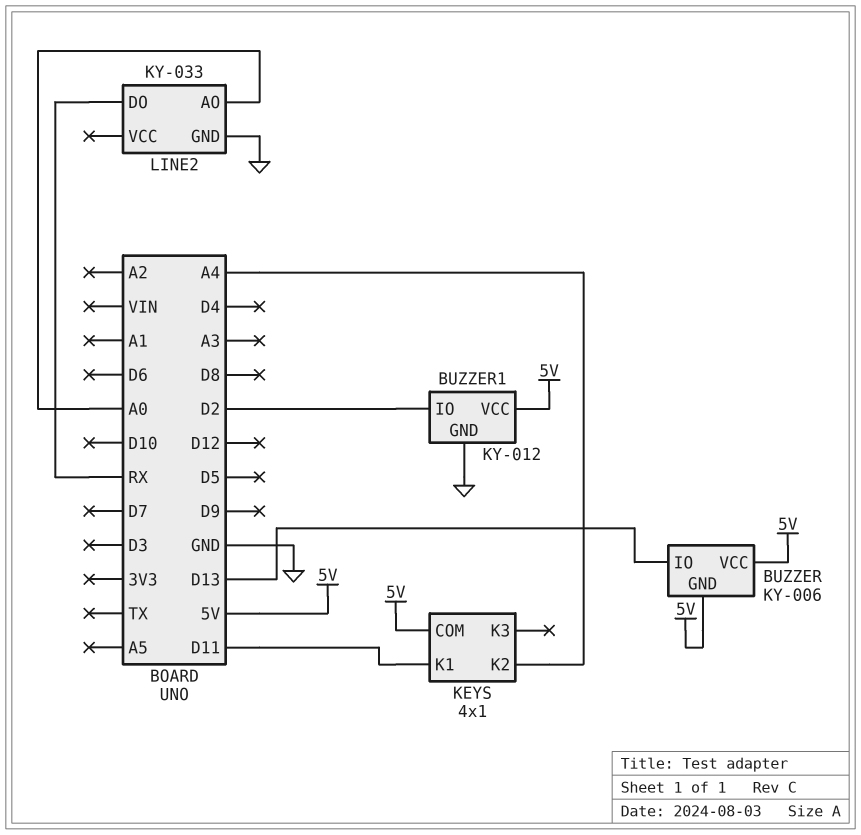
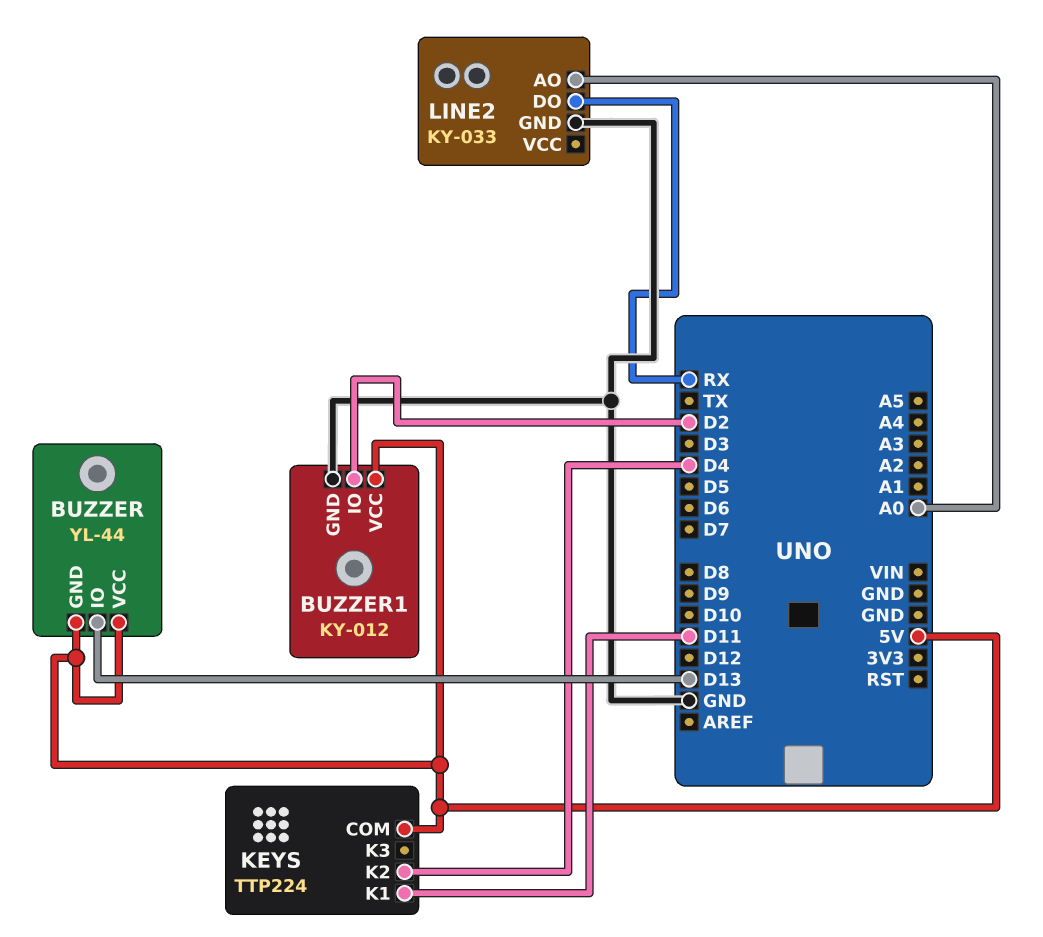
BUZZER: KY-006 -> YL-44
KEYS: 4x1 -> TTP224
KEYS pin K2: A4 -> D4

